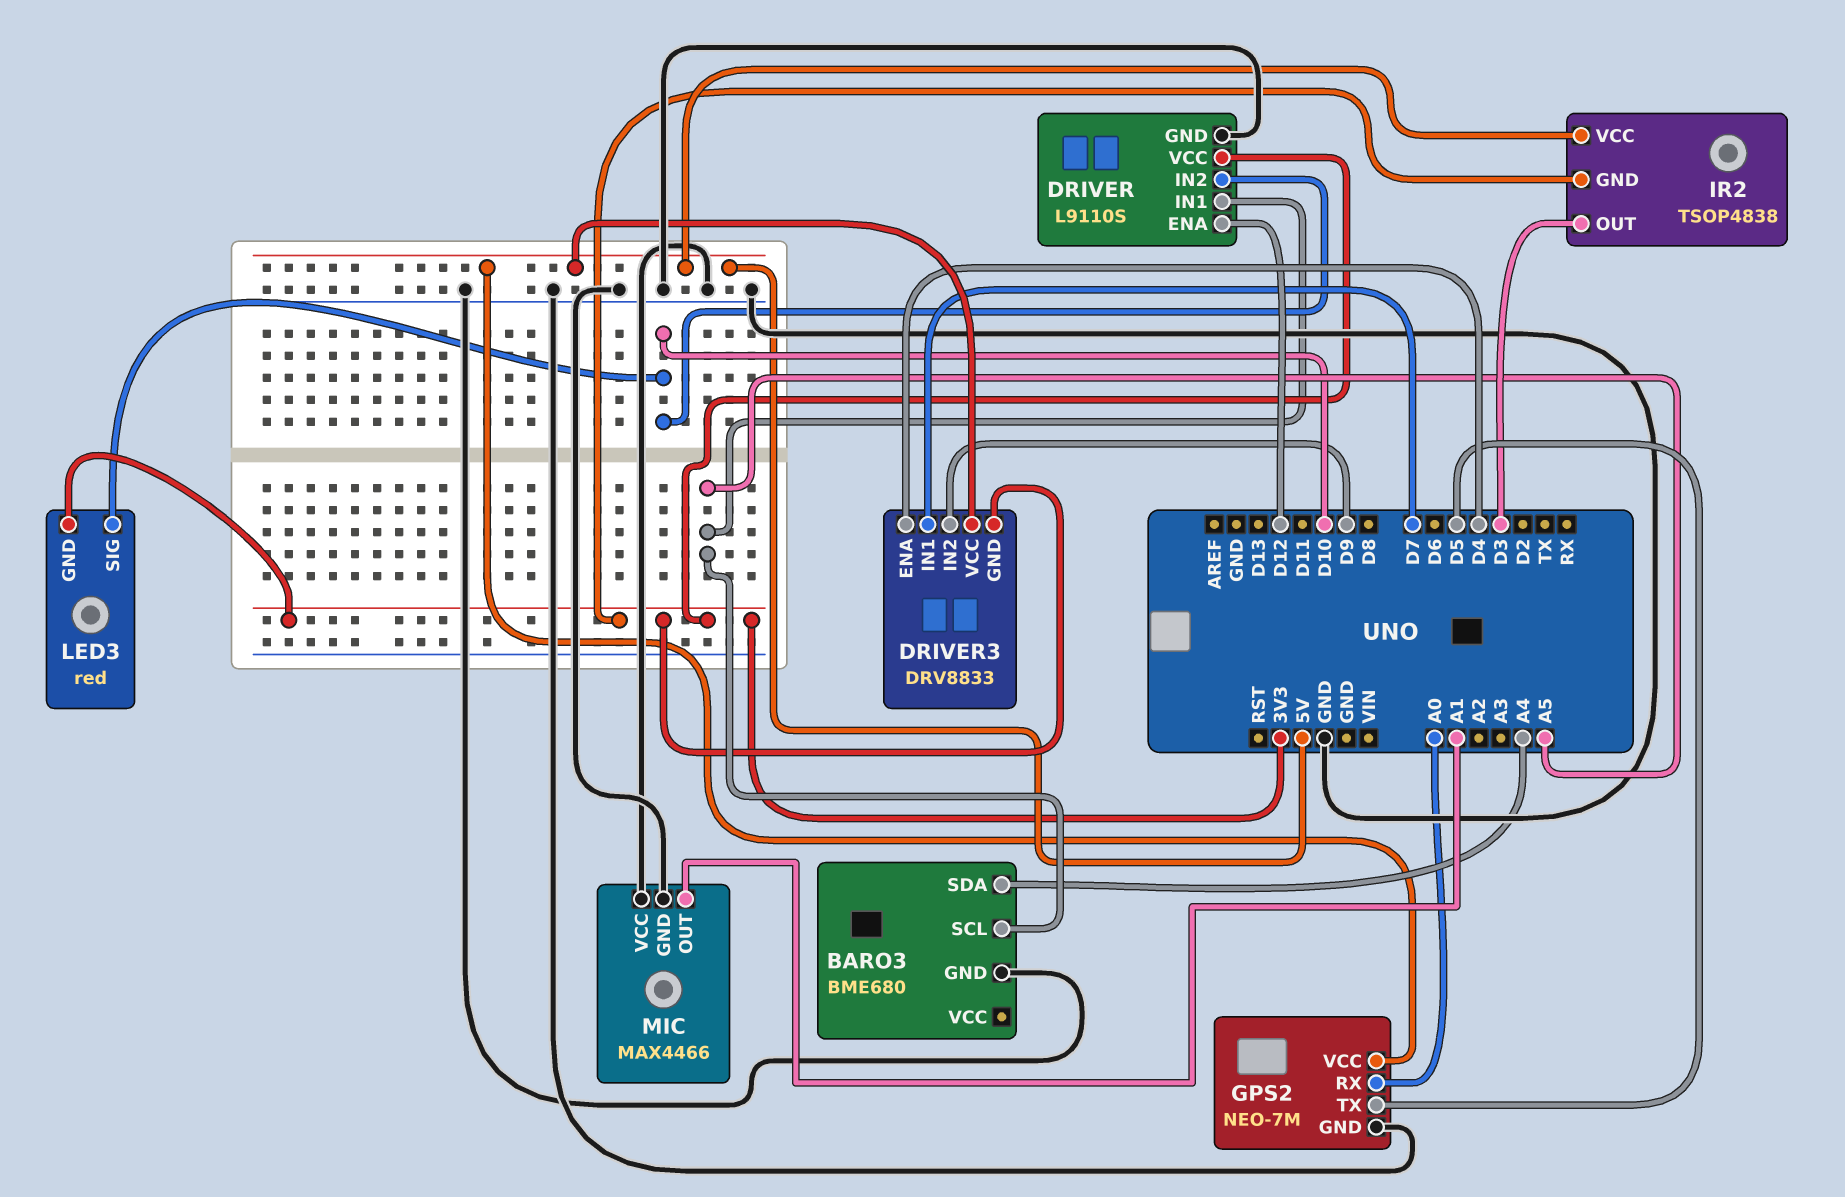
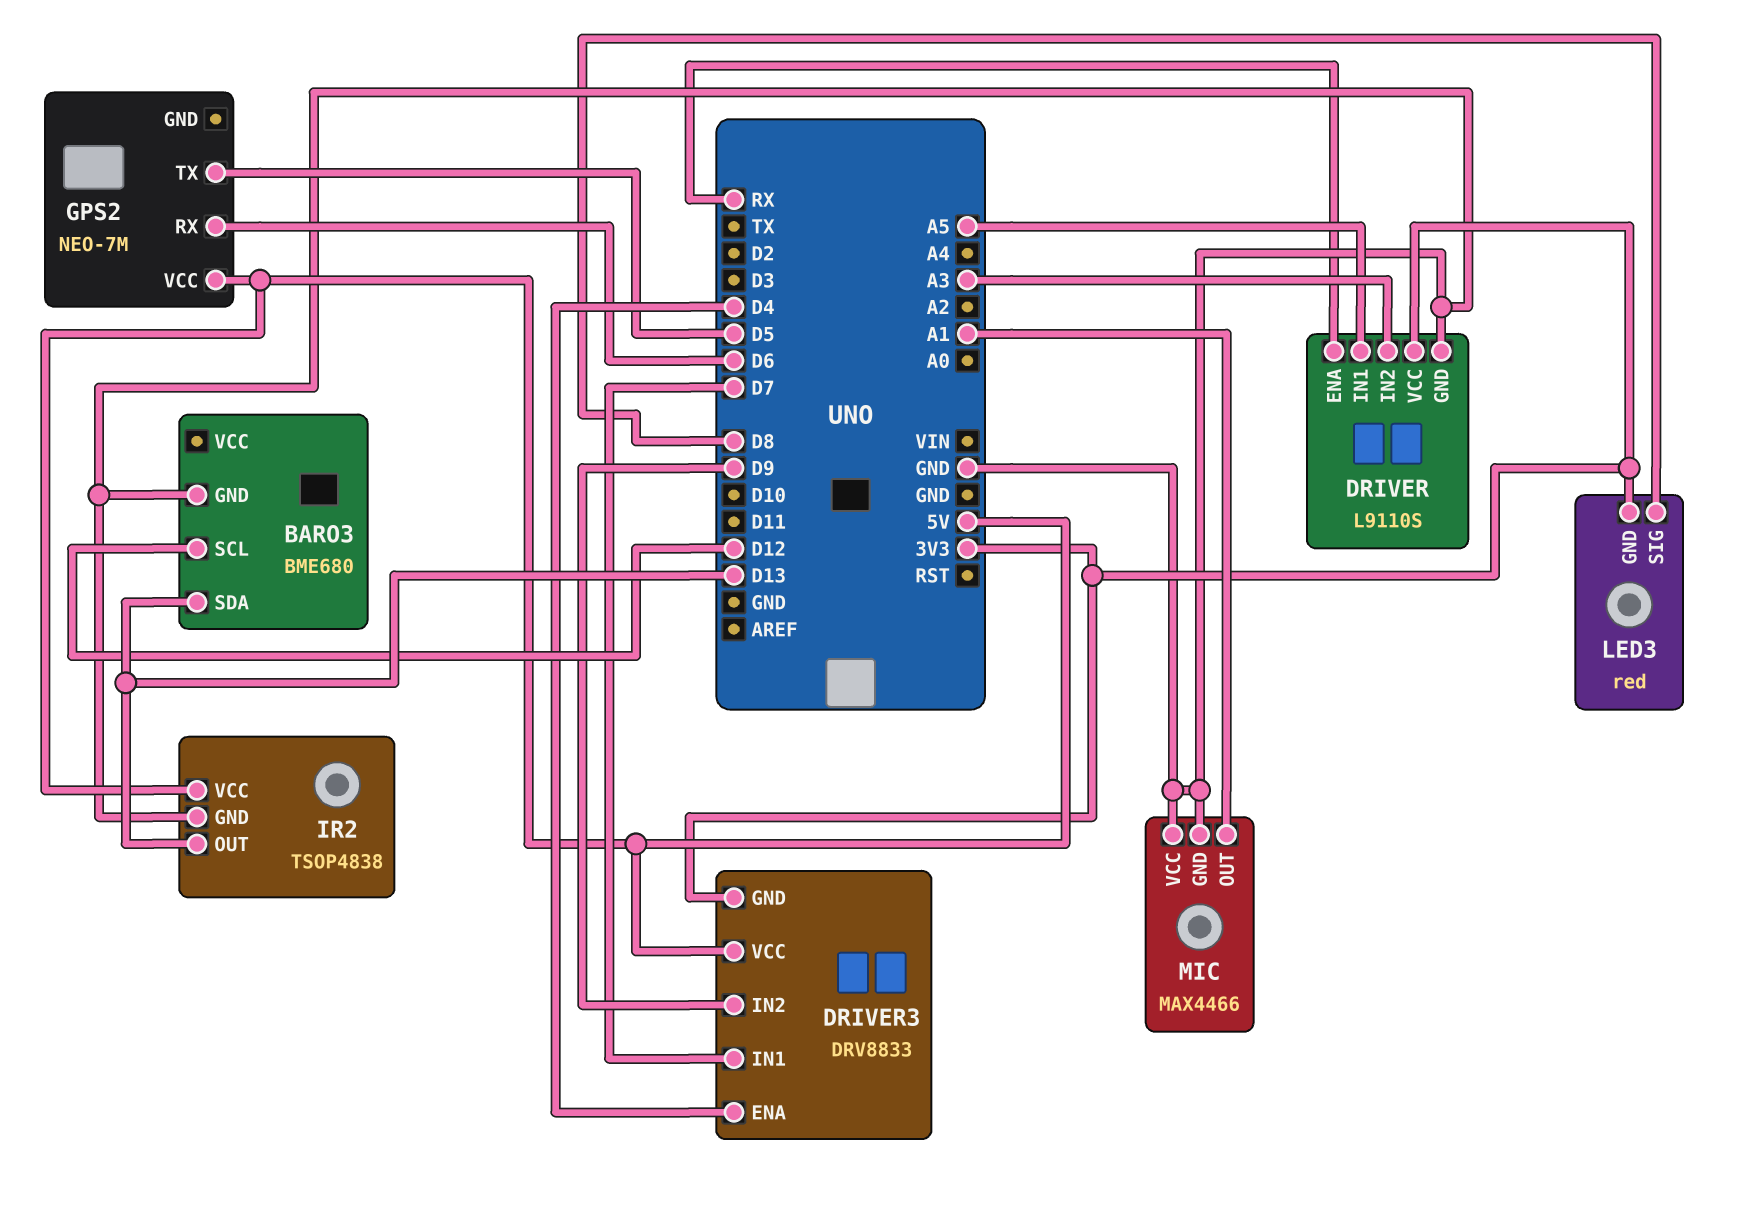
BARO3 pin SCL: A5 -> D12
BARO3 pin SDA: A4 -> D13
DRIVER pin ENA: D12 -> RX
DRIVER pin IN2: D10 -> A3
GPS2 pin GND: GND -> none
GPS2 pin RX: A0 -> D6
IR2 pin GND: 3V3 -> GND
IR2 pin OUT: D3 -> D13
LED3 pin SIG: D10 -> D8

